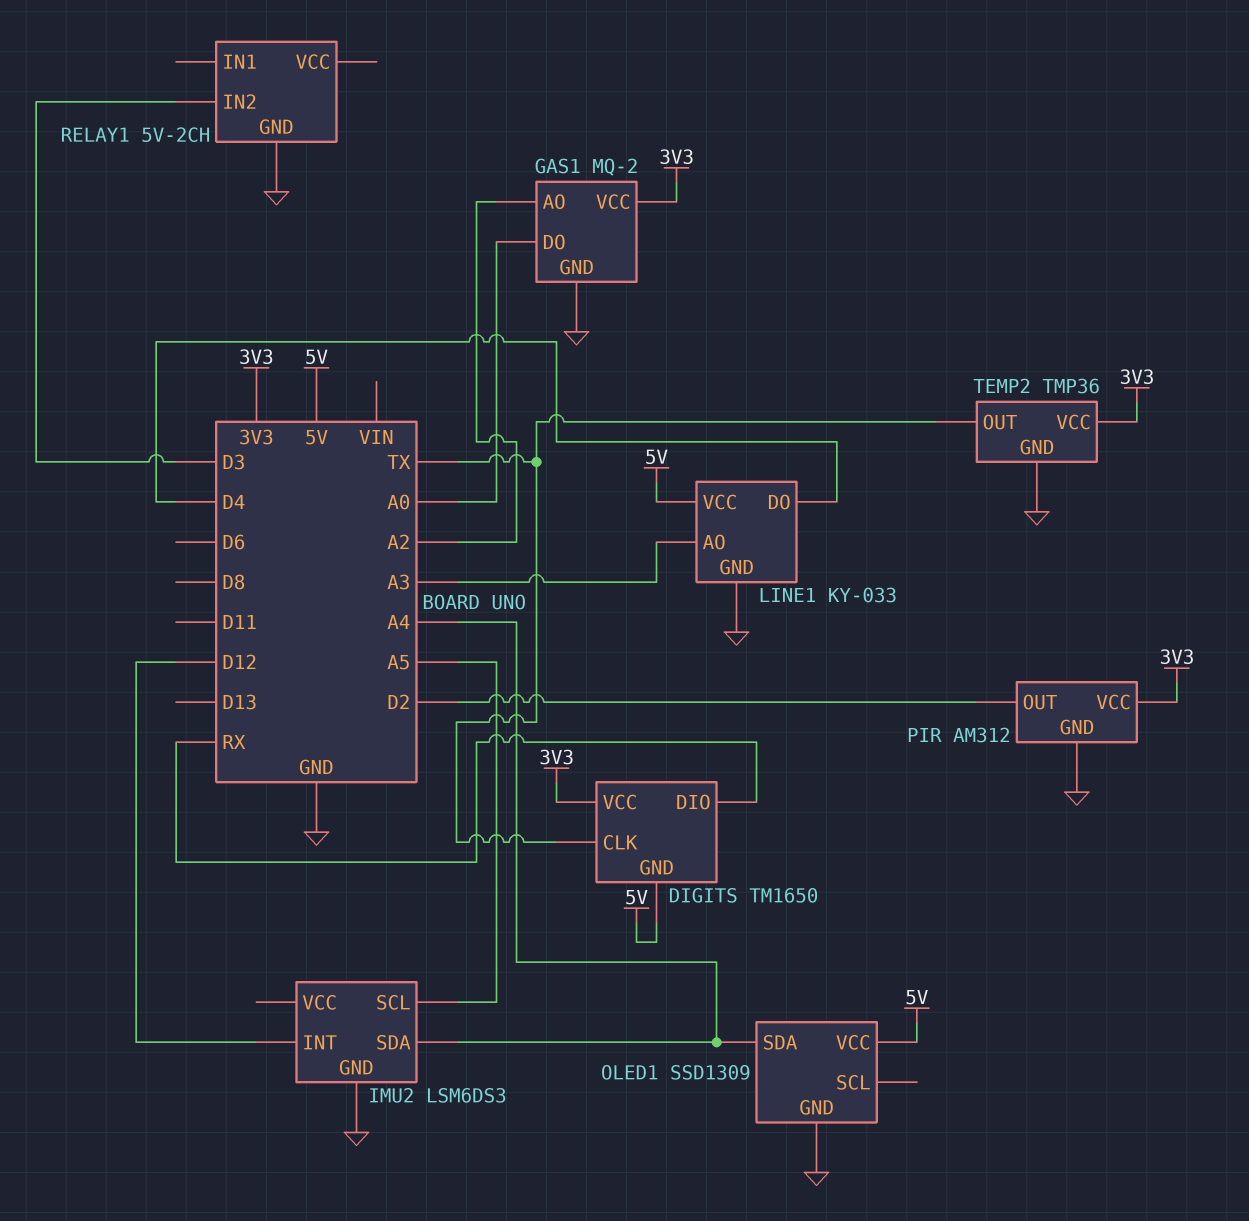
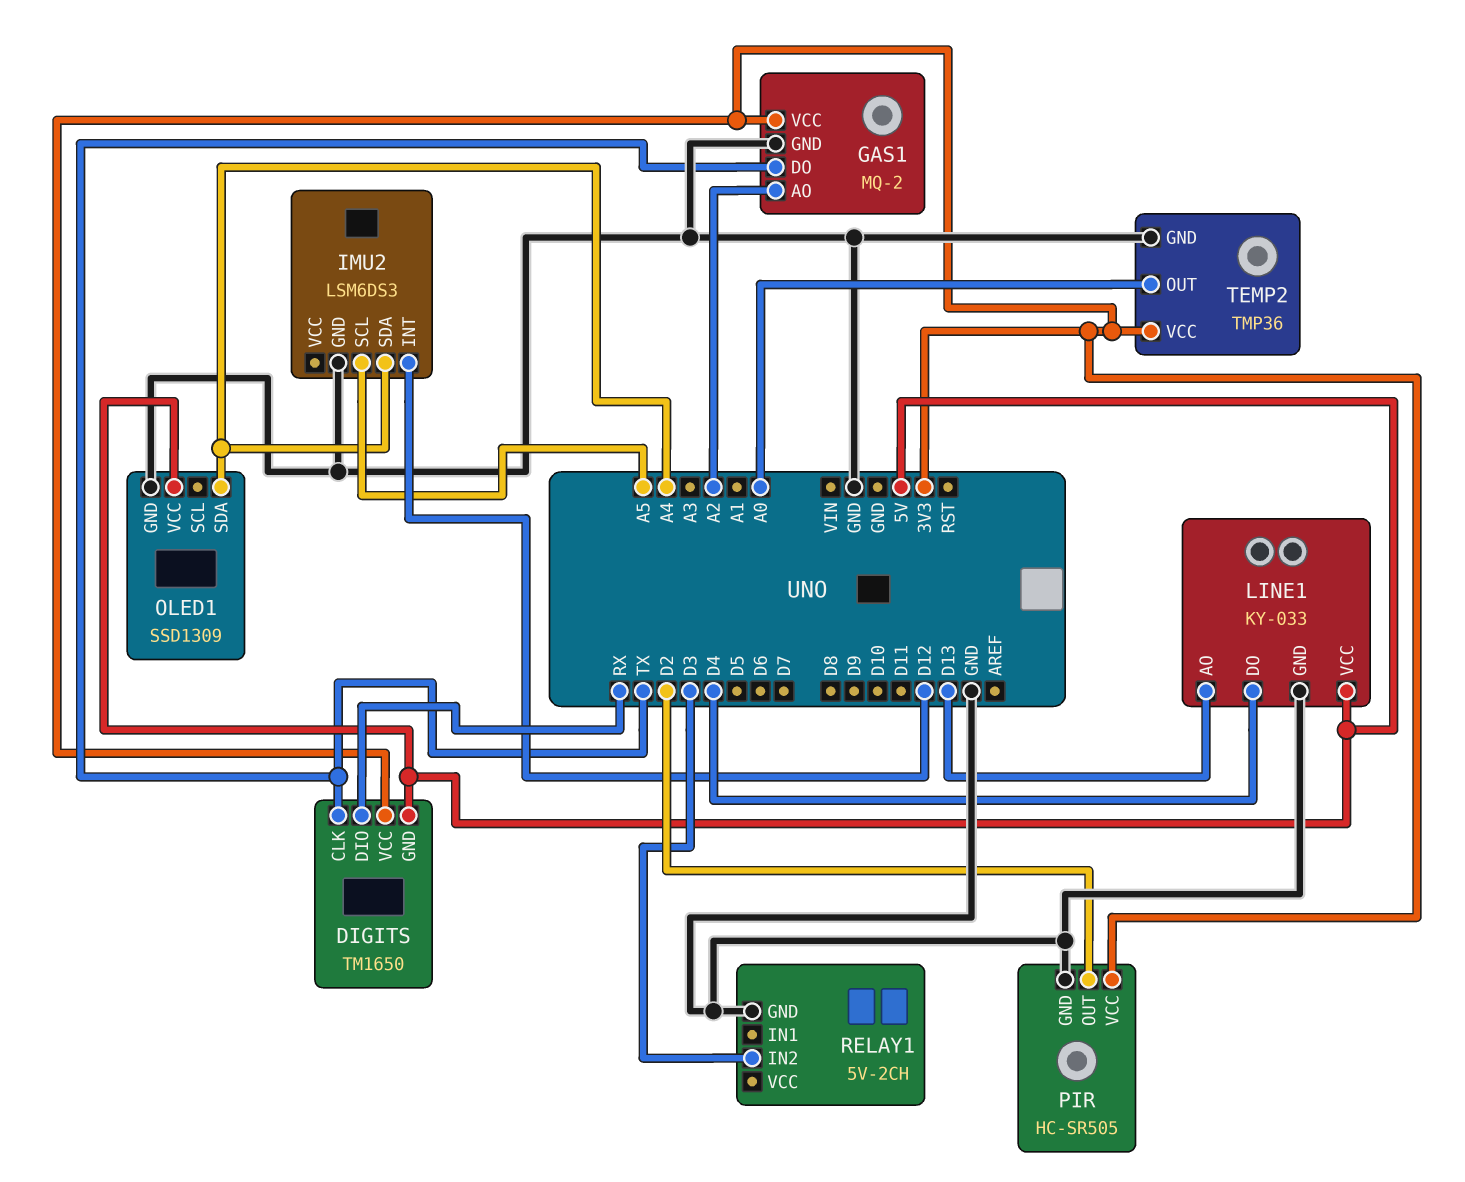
GAS1 pin DO: A0 -> TX
LINE1 pin AO: A3 -> D13
PIR: AM312 -> HC-SR505
TEMP2 pin OUT: TX -> A0

